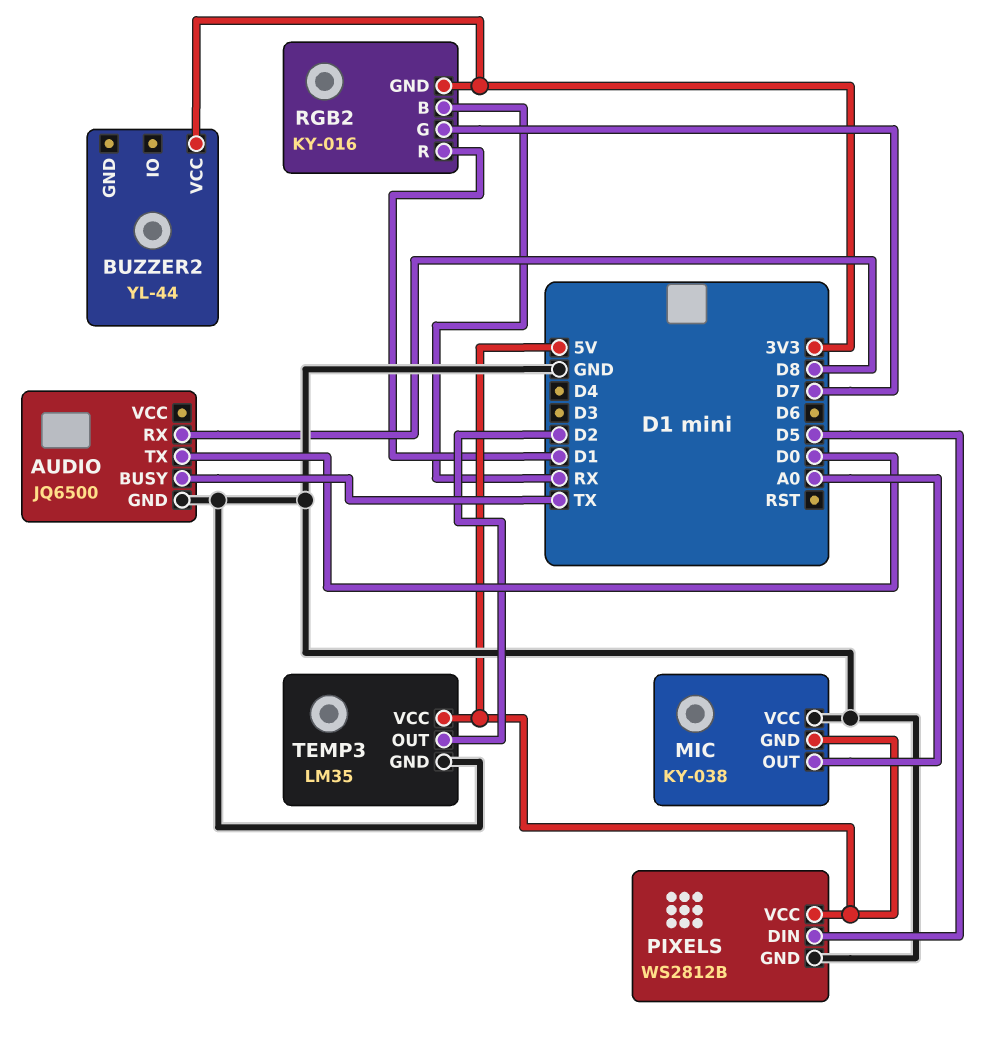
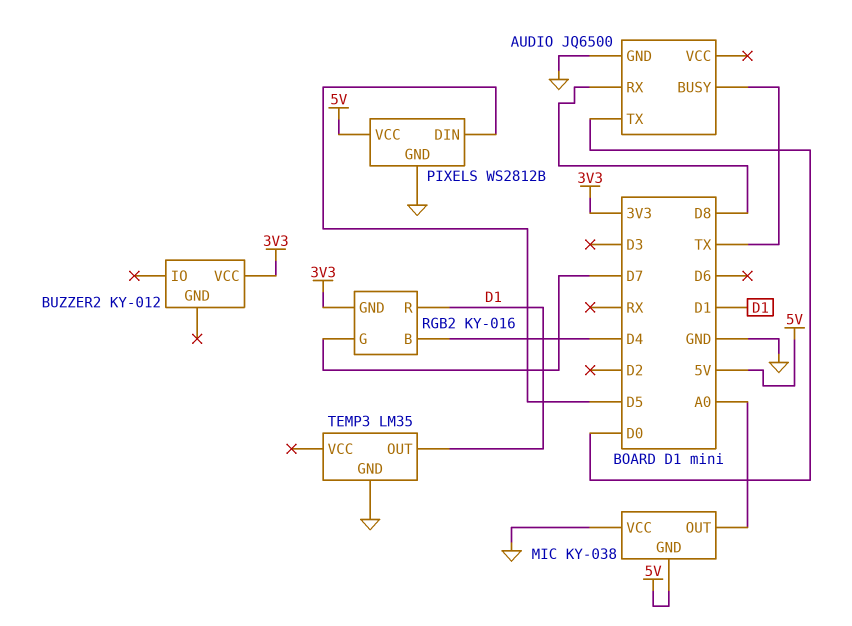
BUZZER2: YL-44 -> KY-012
RGB2 pin B: RX -> D4
TEMP3 pin OUT: D2 -> D1
TEMP3 pin VCC: 5V -> none

